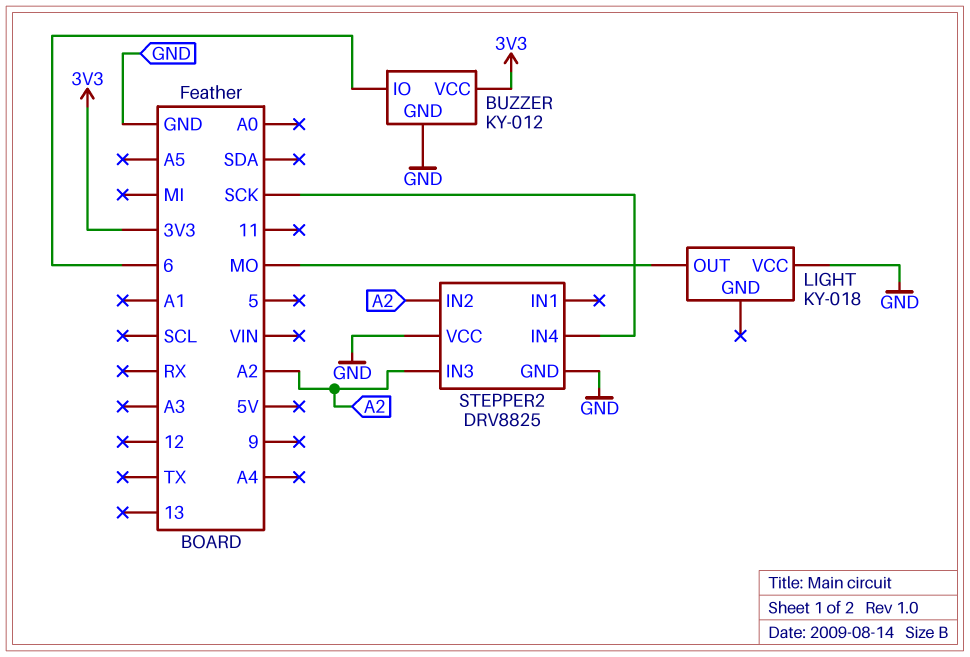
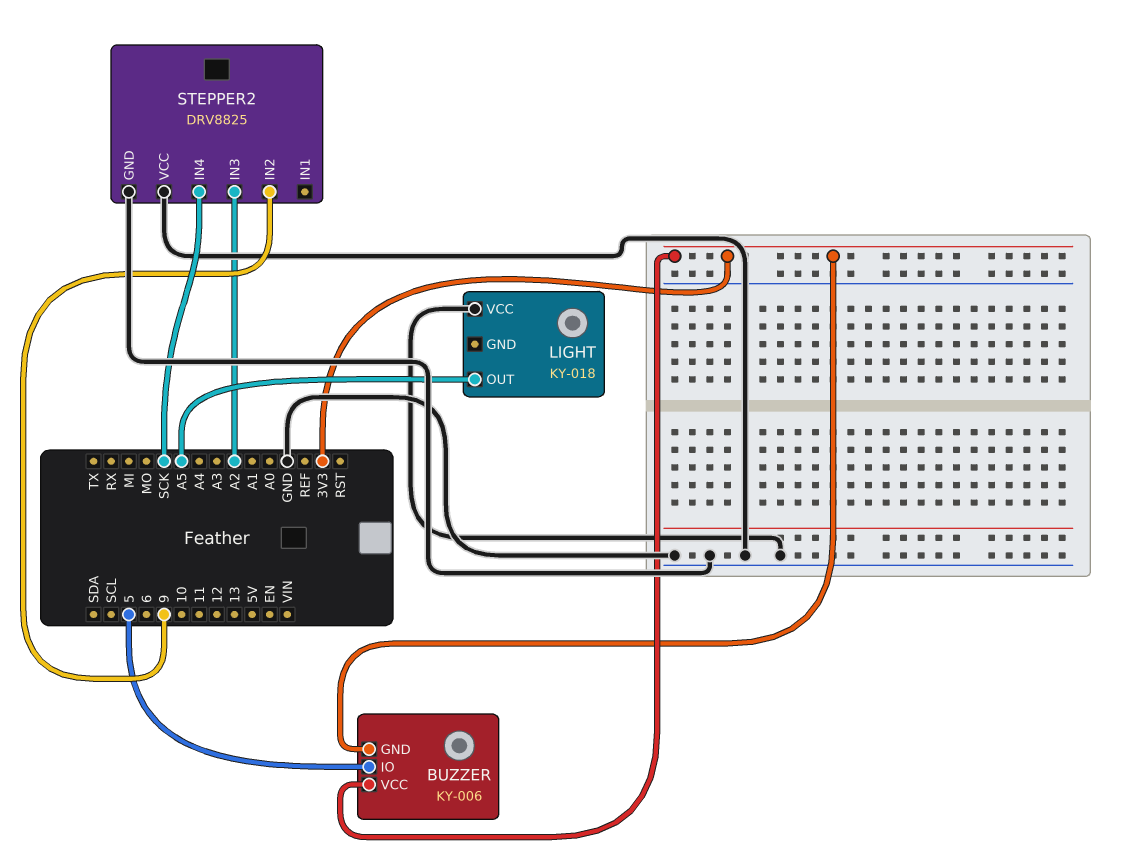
BUZZER: KY-012 -> KY-006
BUZZER pin GND: GND -> 3V3
BUZZER pin IO: 6 -> 5
LIGHT pin OUT: MO -> A5
STEPPER2 pin IN2: A2 -> 9

